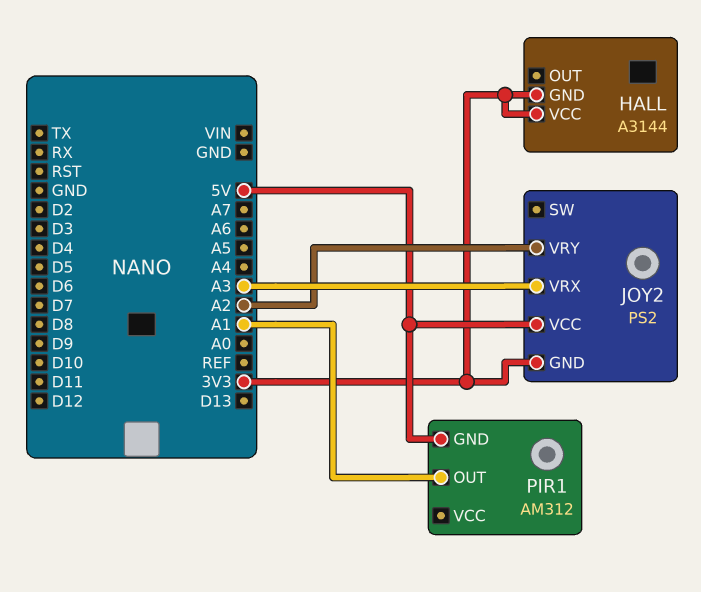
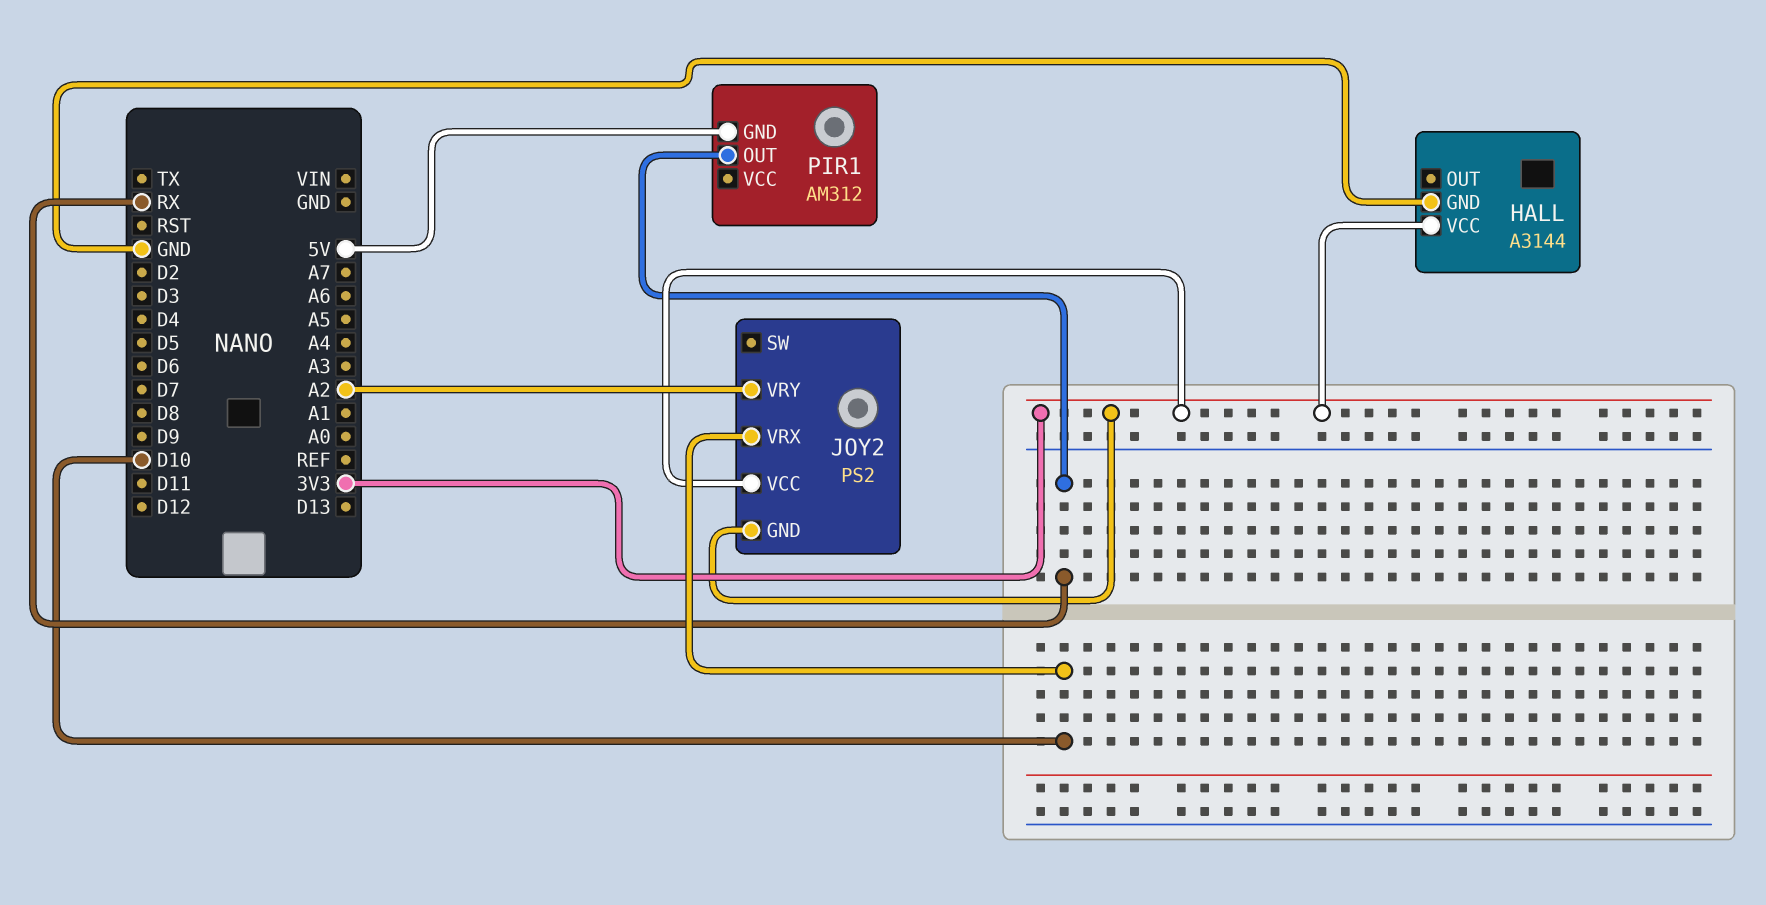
HALL pin GND: 3V3 -> GND
JOY2 pin VCC: 5V -> 3V3
JOY2 pin VRX: A3 -> D10
PIR1 pin OUT: A1 -> RX

